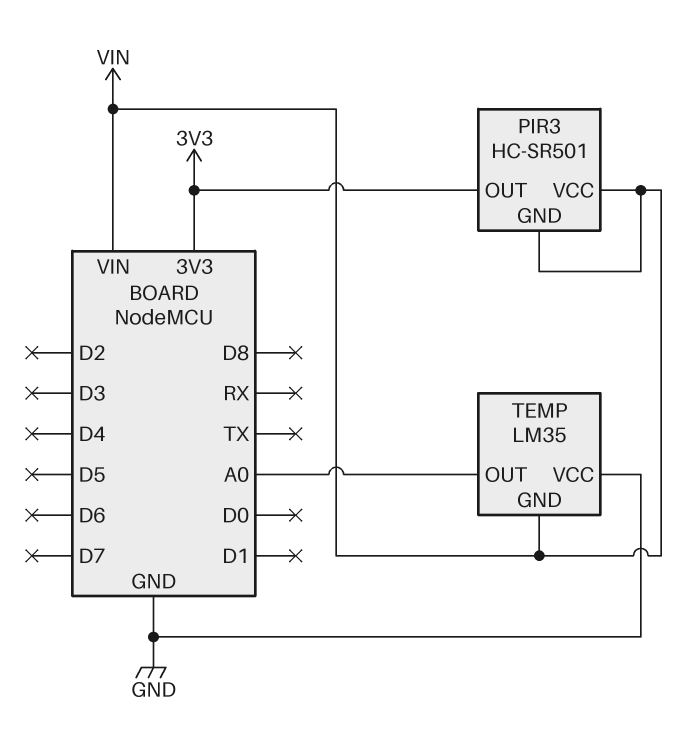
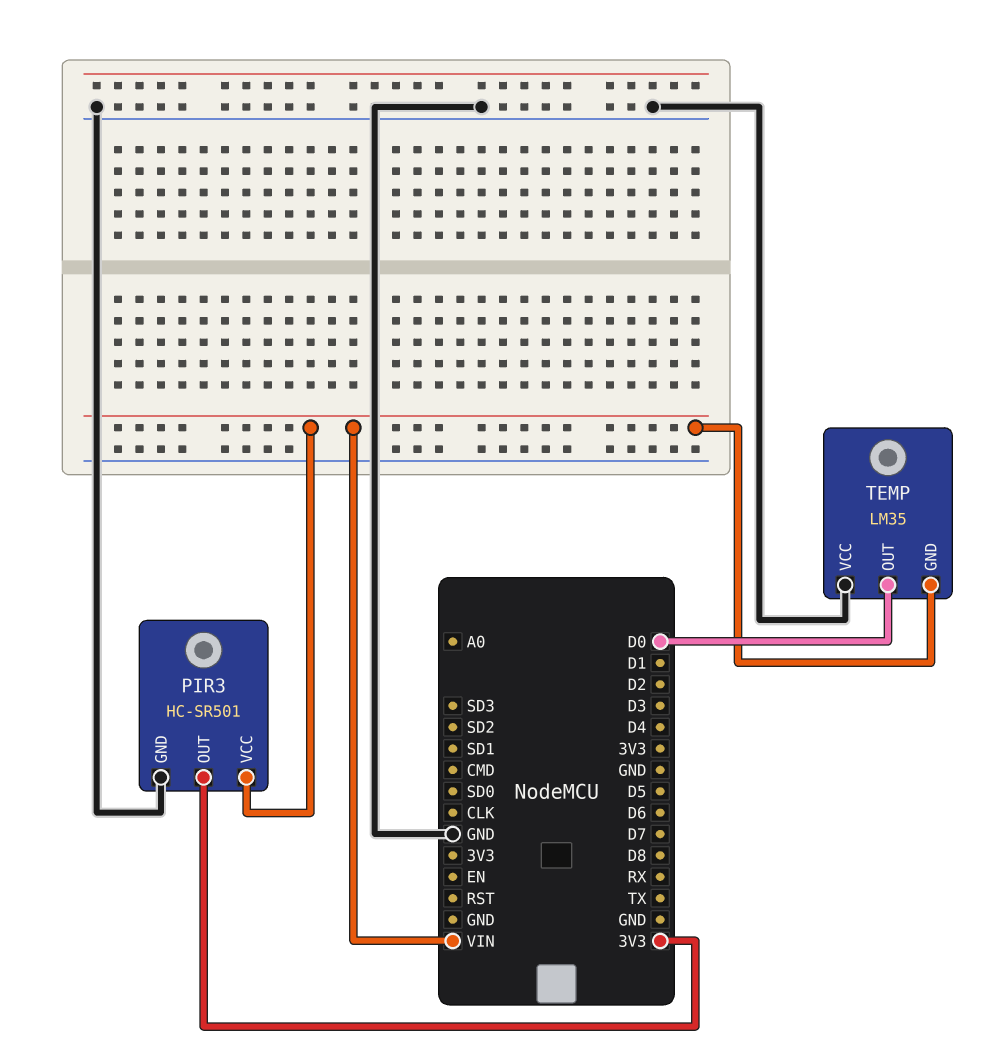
PIR3 pin GND: VIN -> GND
TEMP pin OUT: A0 -> D0

